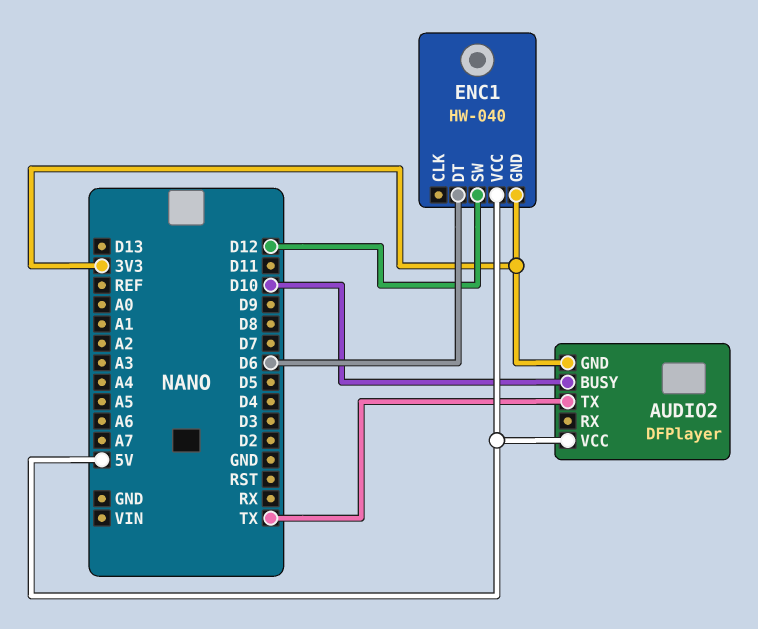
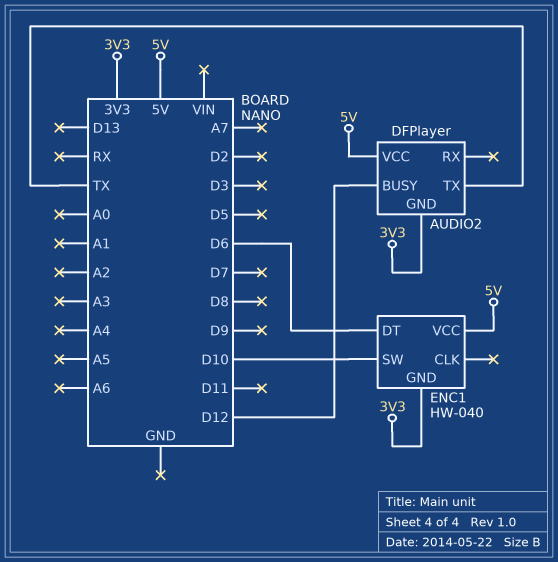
AUDIO2 pin BUSY: D10 -> D12
ENC1 pin SW: D12 -> D10

